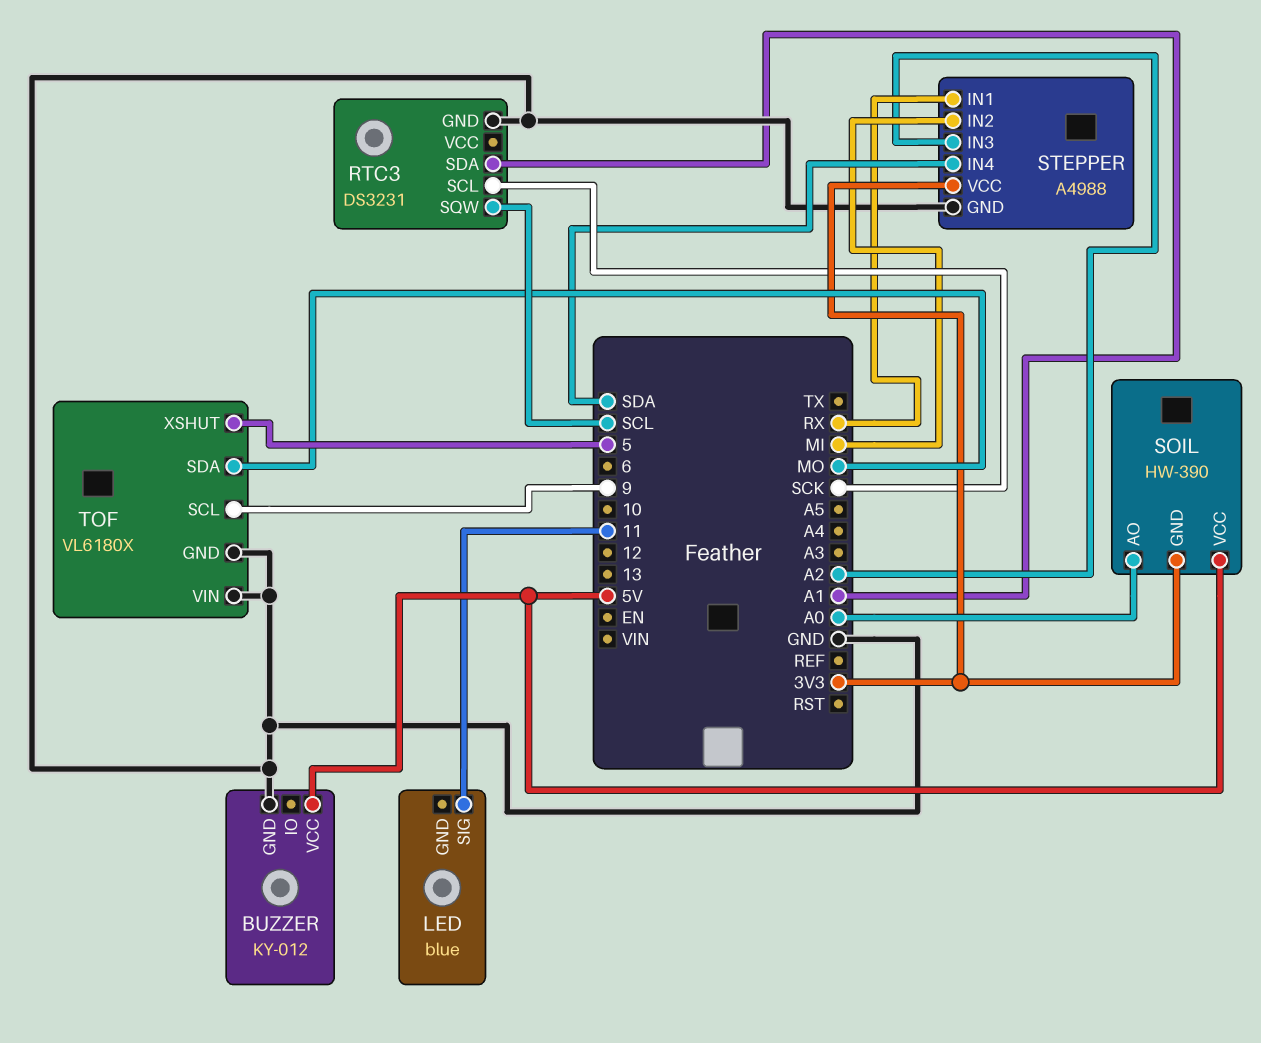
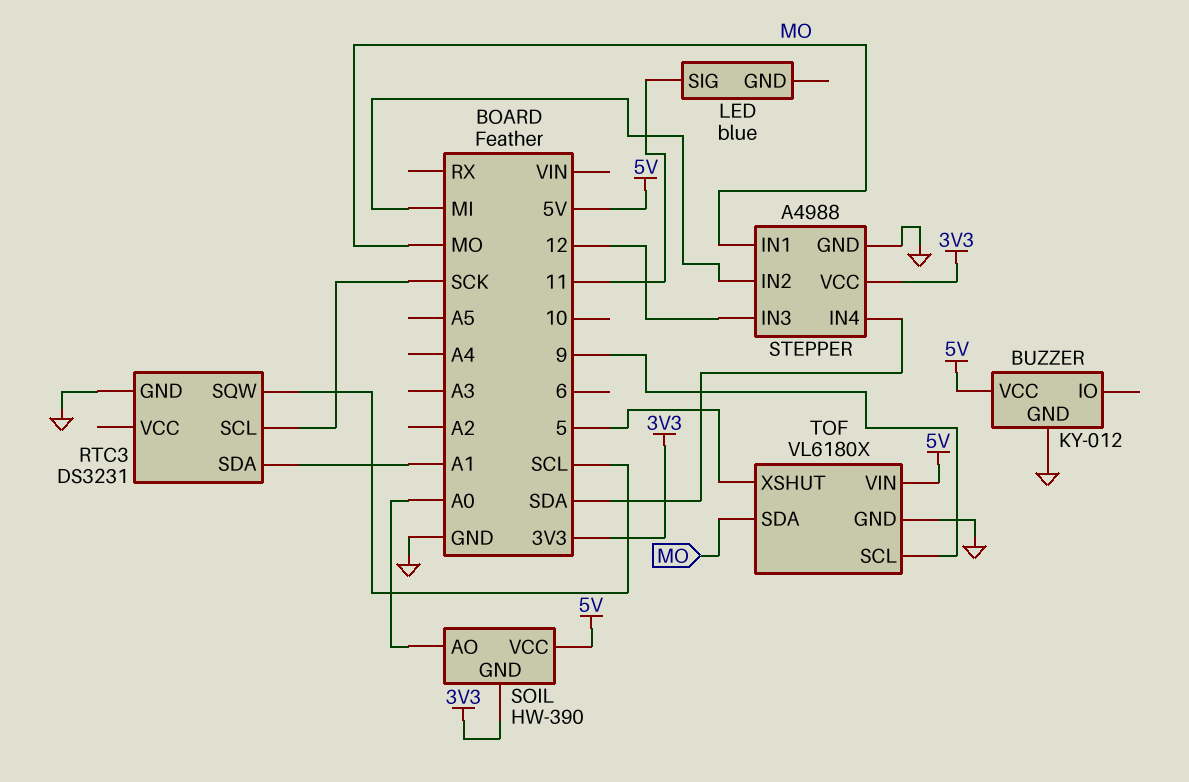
STEPPER pin IN1: RX -> MO
STEPPER pin IN3: A2 -> 12
TOF pin VIN: GND -> 5V

